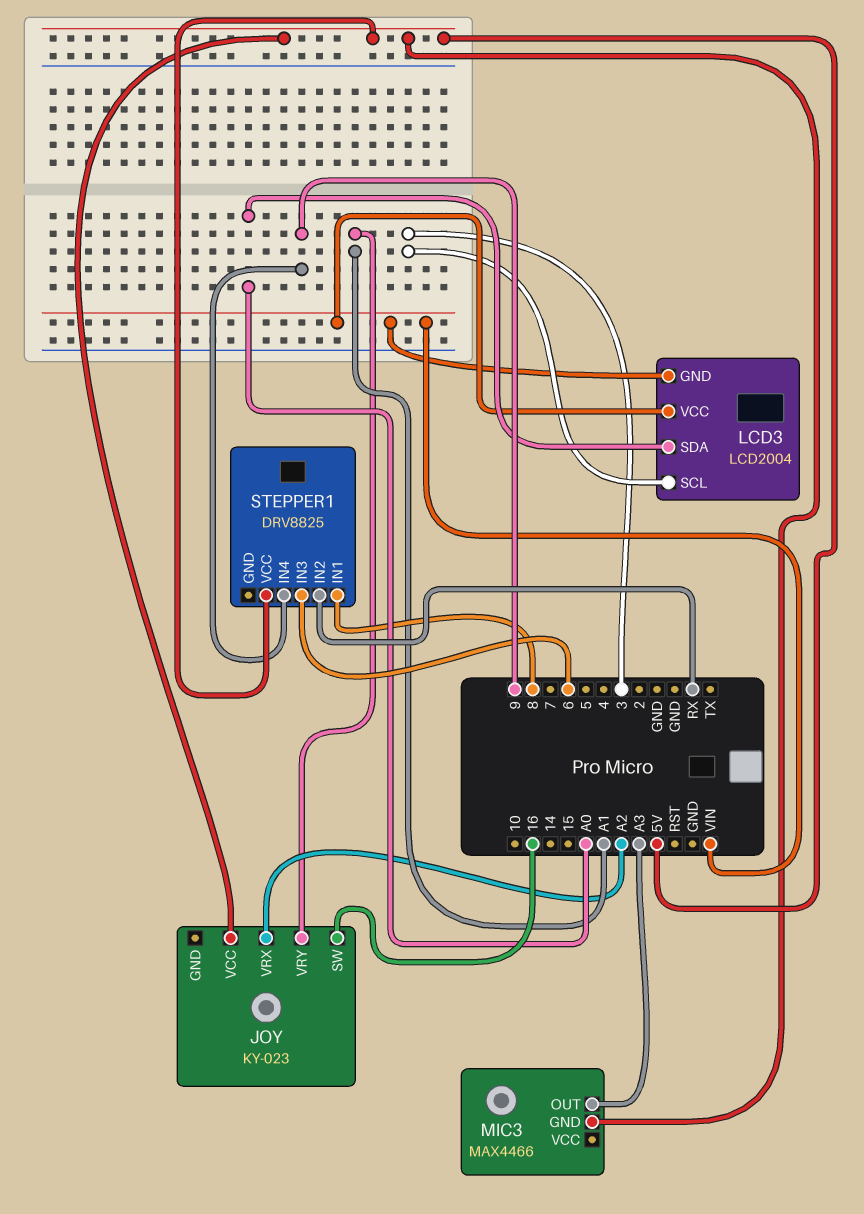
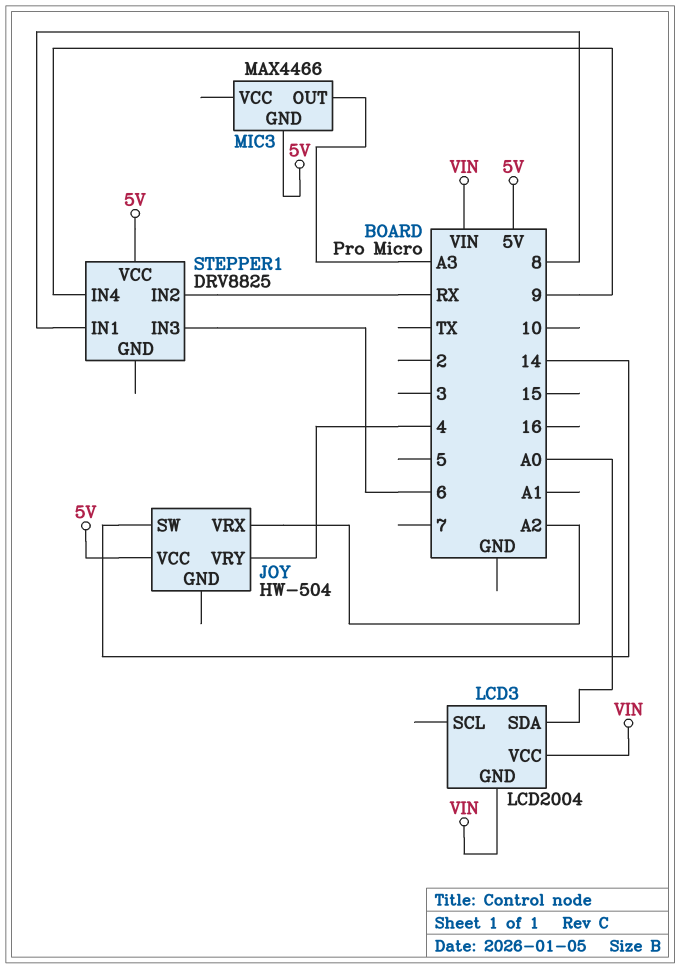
JOY: KY-023 -> HW-504
JOY pin SW: 16 -> 14
JOY pin VRY: A1 -> 4
LCD3 pin SCL: 3 -> none

